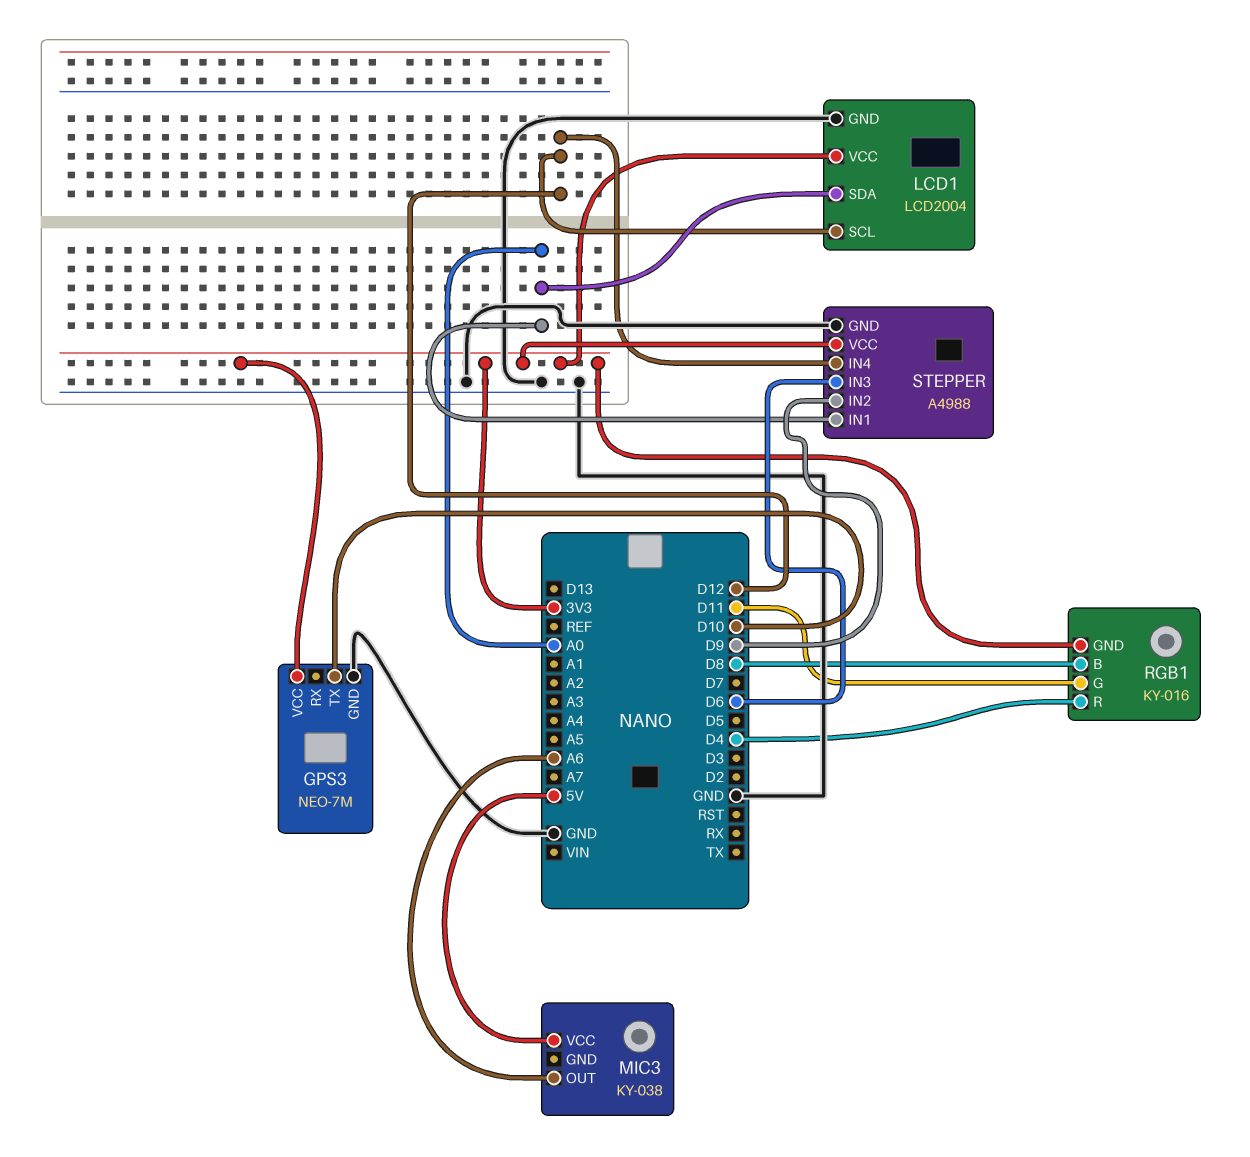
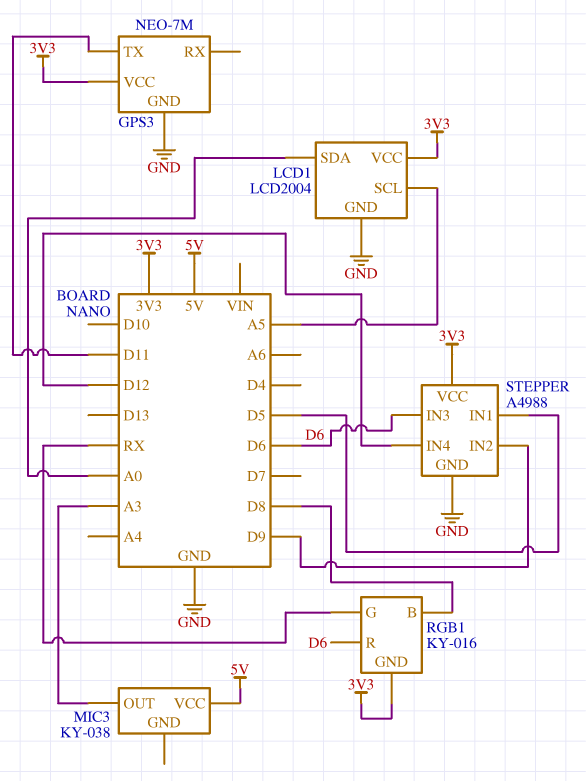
GPS3 pin TX: D10 -> D11
LCD1 pin SCL: D12 -> A5
MIC3 pin OUT: A6 -> A3
RGB1 pin G: D11 -> RX
RGB1 pin R: D4 -> D6
STEPPER pin IN1: A0 -> D5

